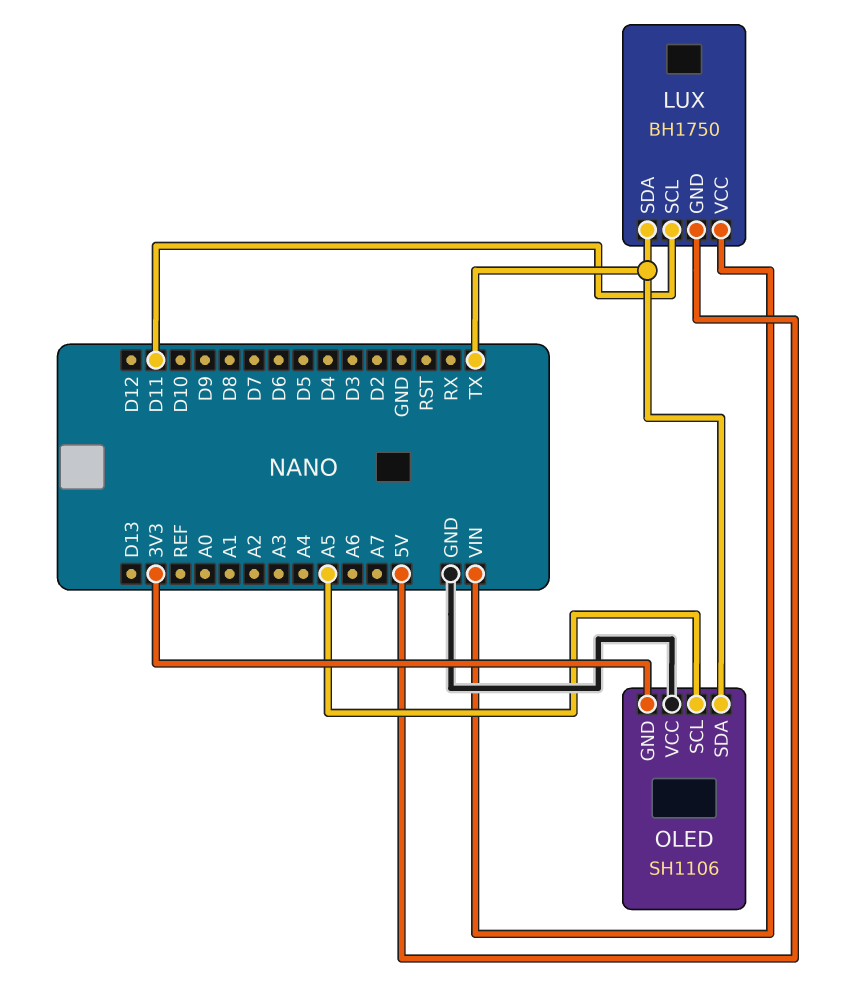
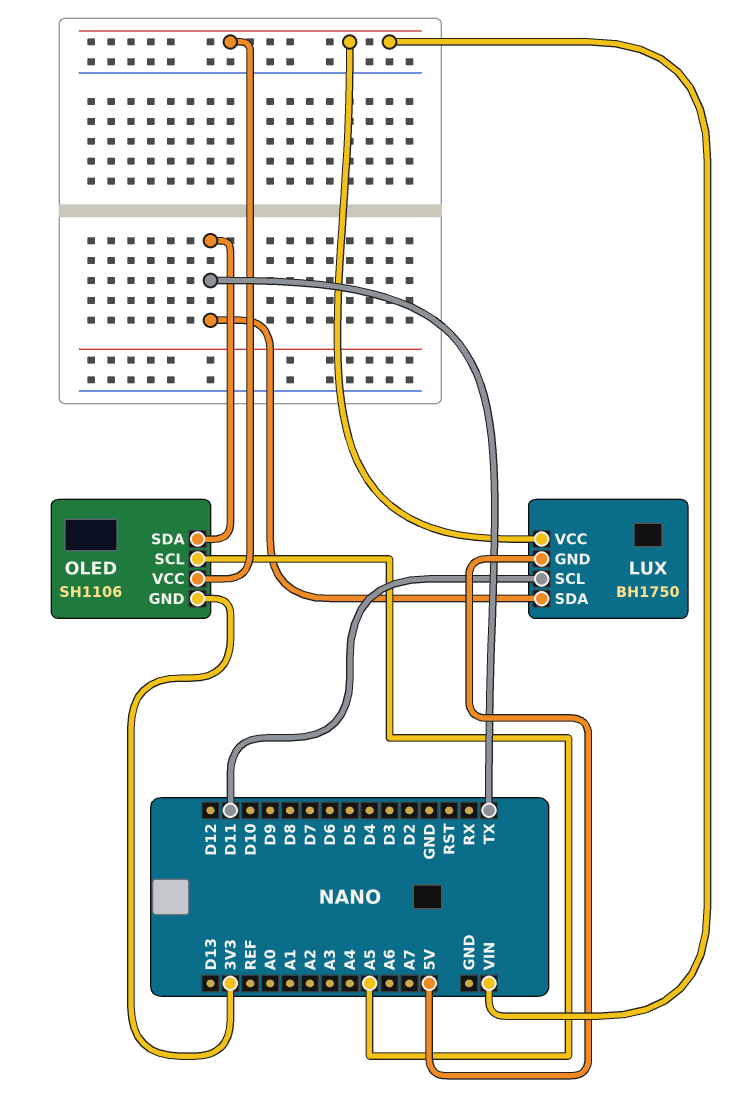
OLED pin VCC: GND -> VIN

